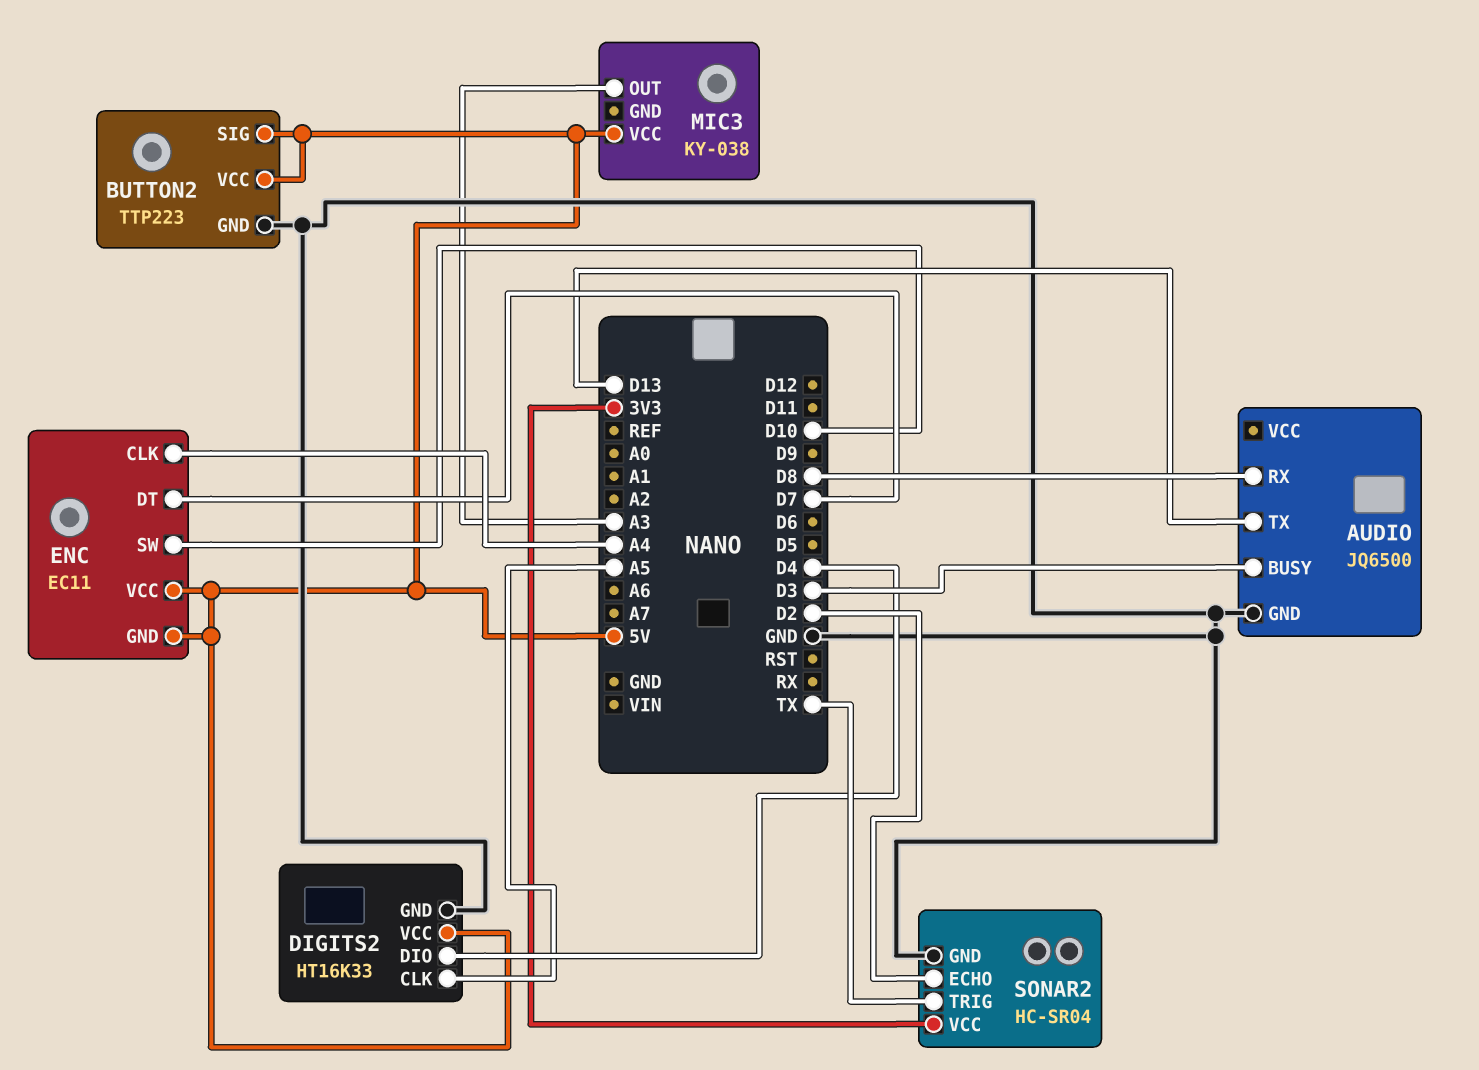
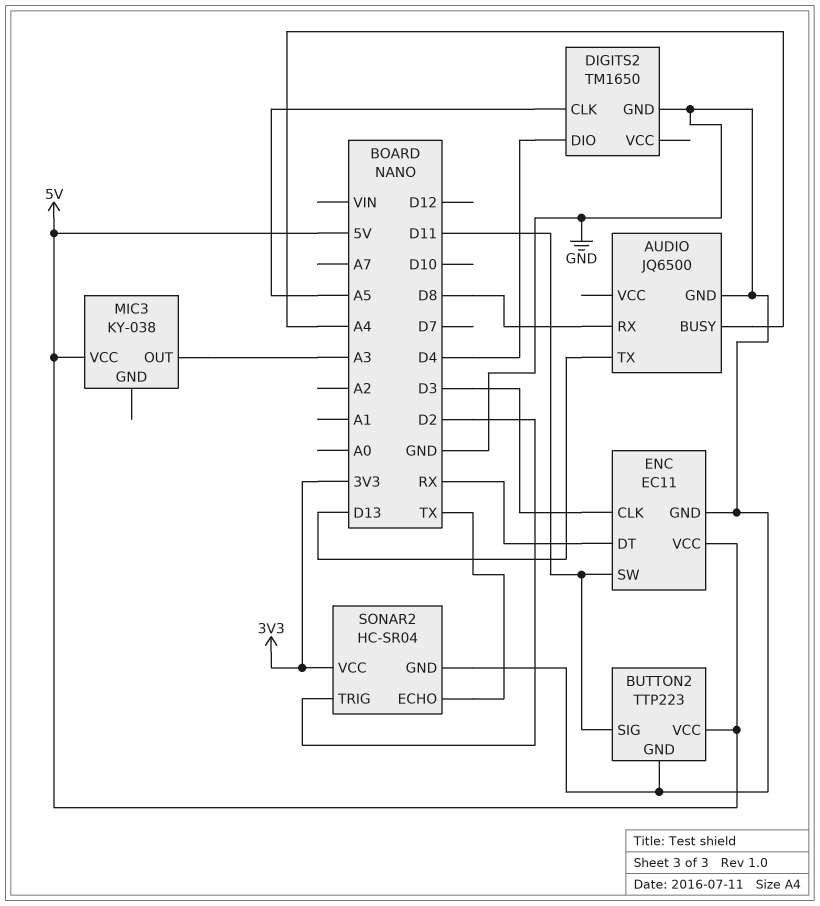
AUDIO pin BUSY: D3 -> A4
BUTTON2 pin SIG: 5V -> D11
DIGITS2: HT16K33 -> TM1650
DIGITS2 pin VCC: 5V -> none
ENC pin CLK: A4 -> D3
ENC pin DT: D7 -> RX
ENC pin GND: 5V -> GND
ENC pin SW: D10 -> D11
SONAR2 pin ECHO: D2 -> TX
SONAR2 pin TRIG: TX -> D2

